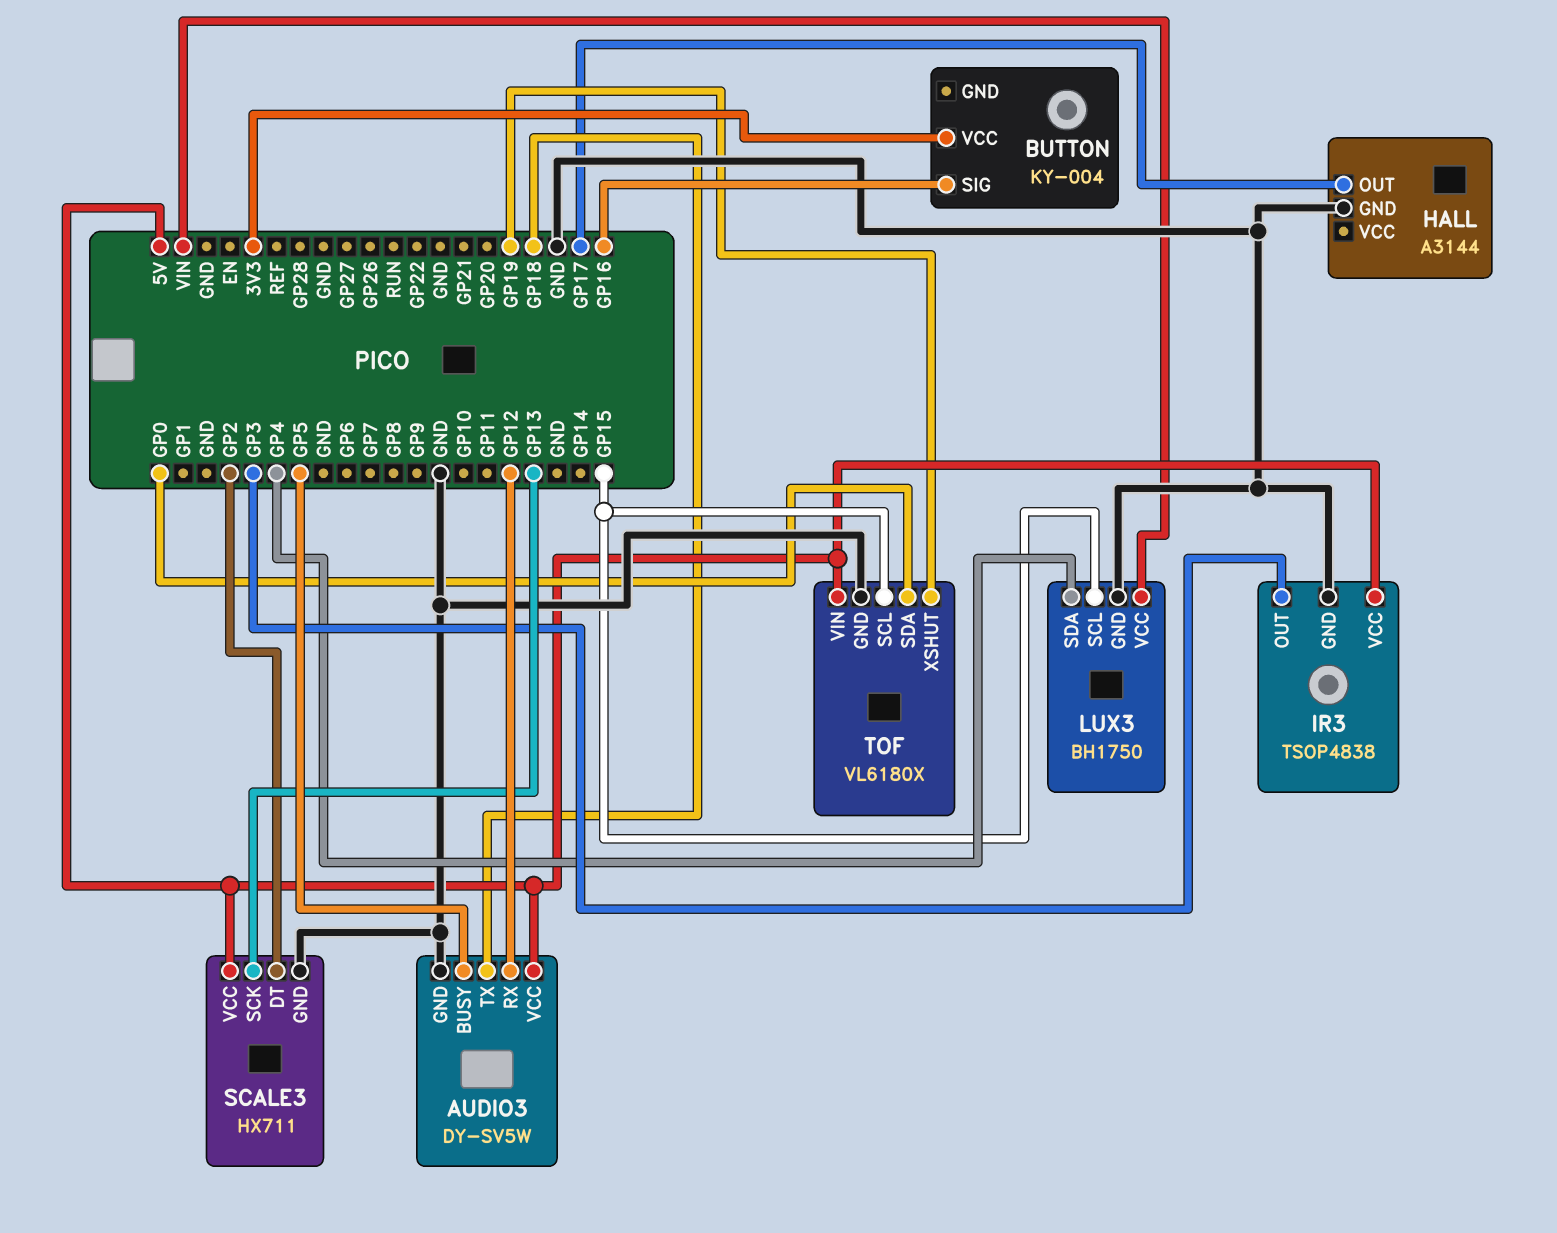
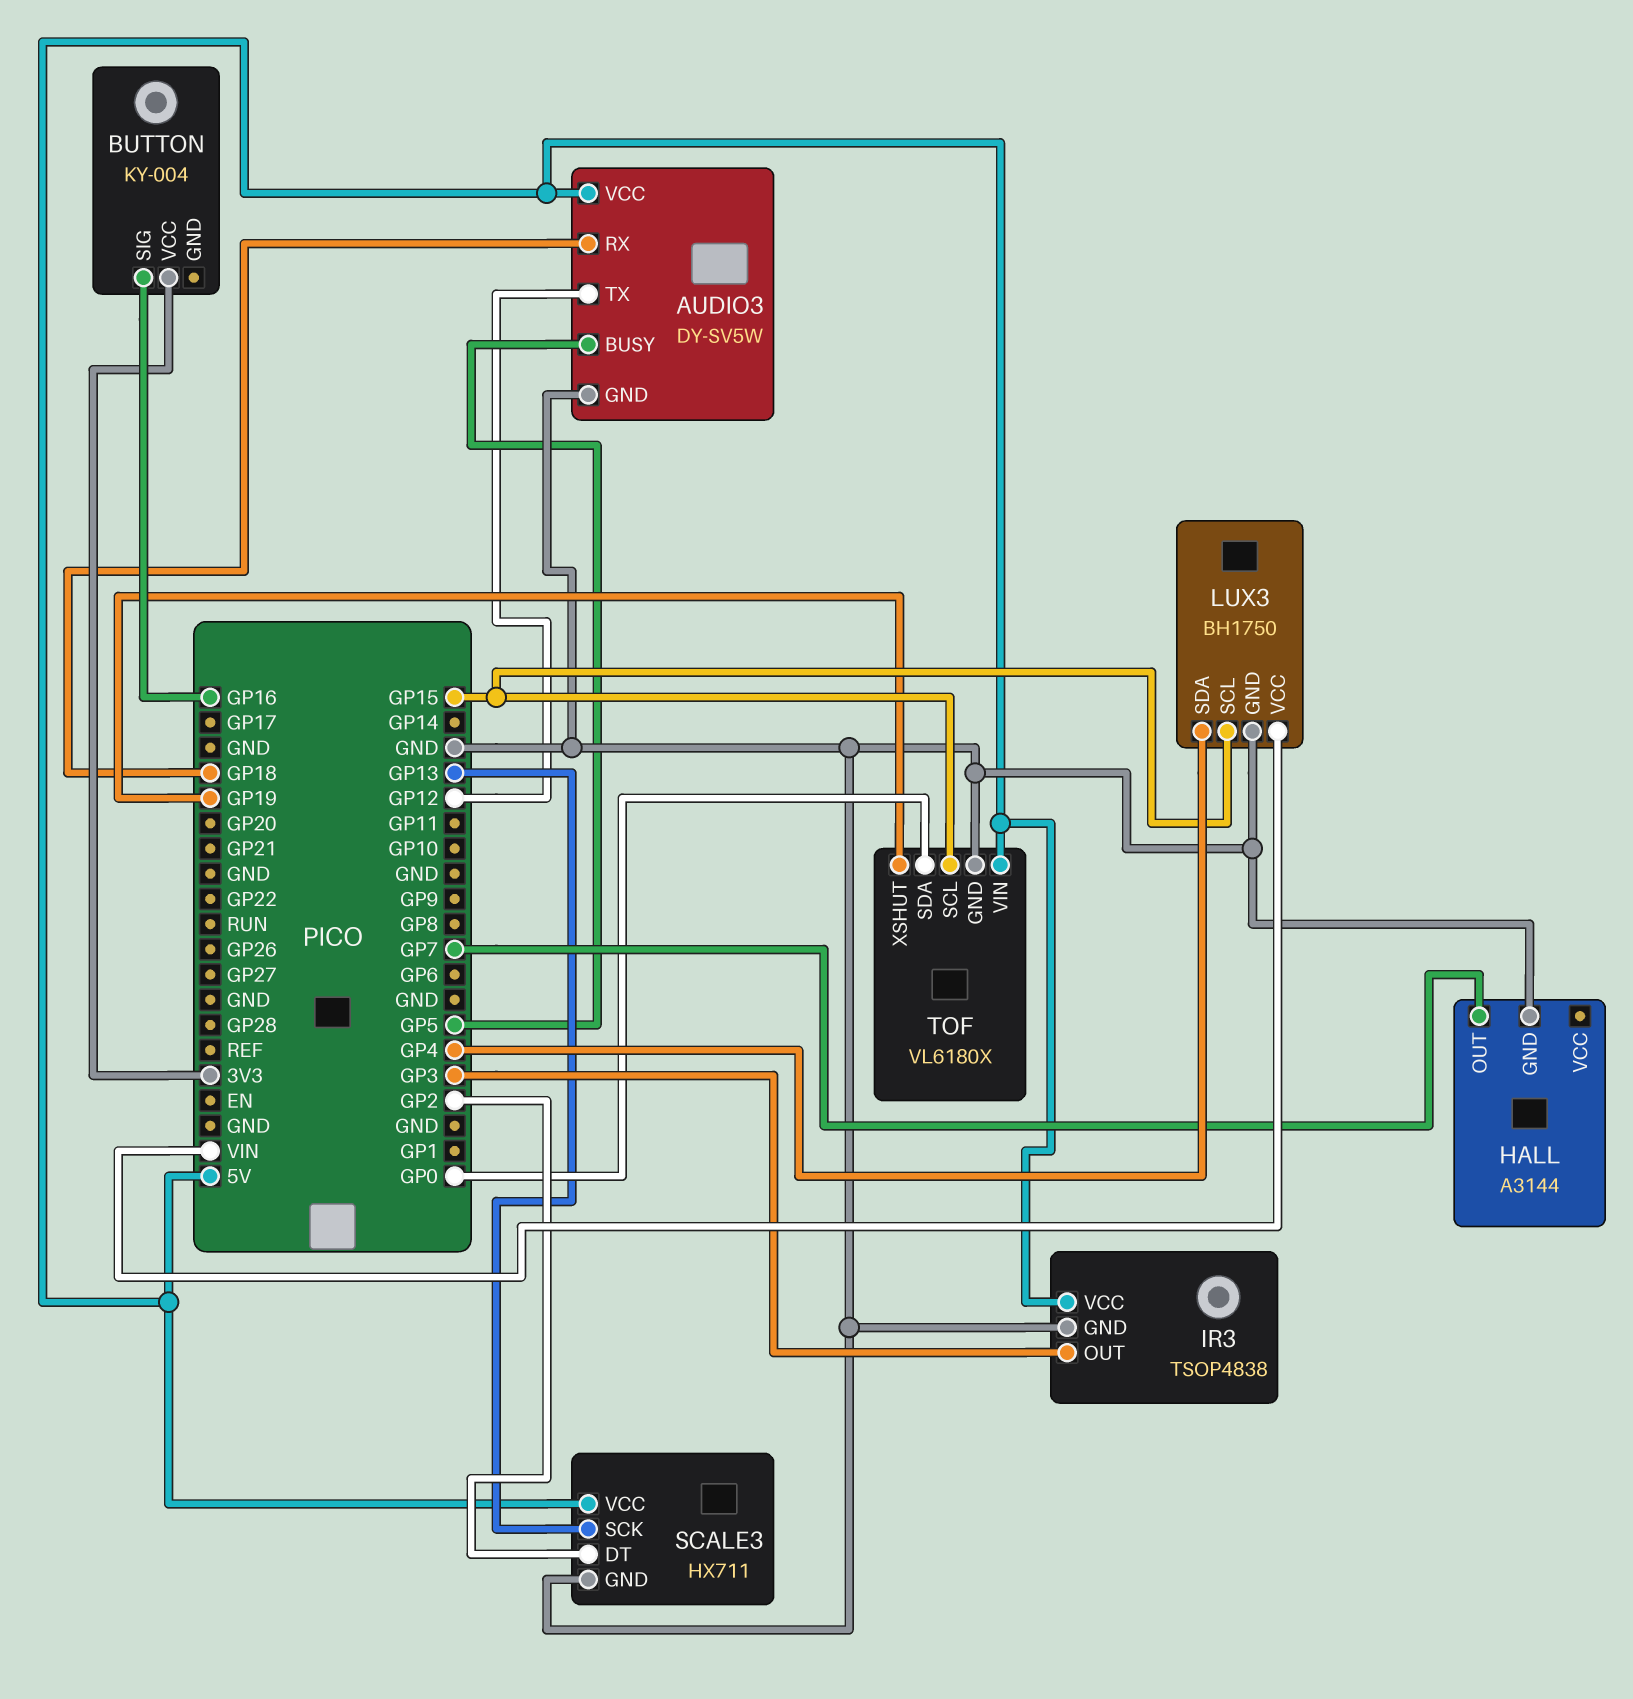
AUDIO3 pin RX: GP12 -> GP18
AUDIO3 pin TX: GP18 -> GP12
HALL pin OUT: GP17 -> GP7

